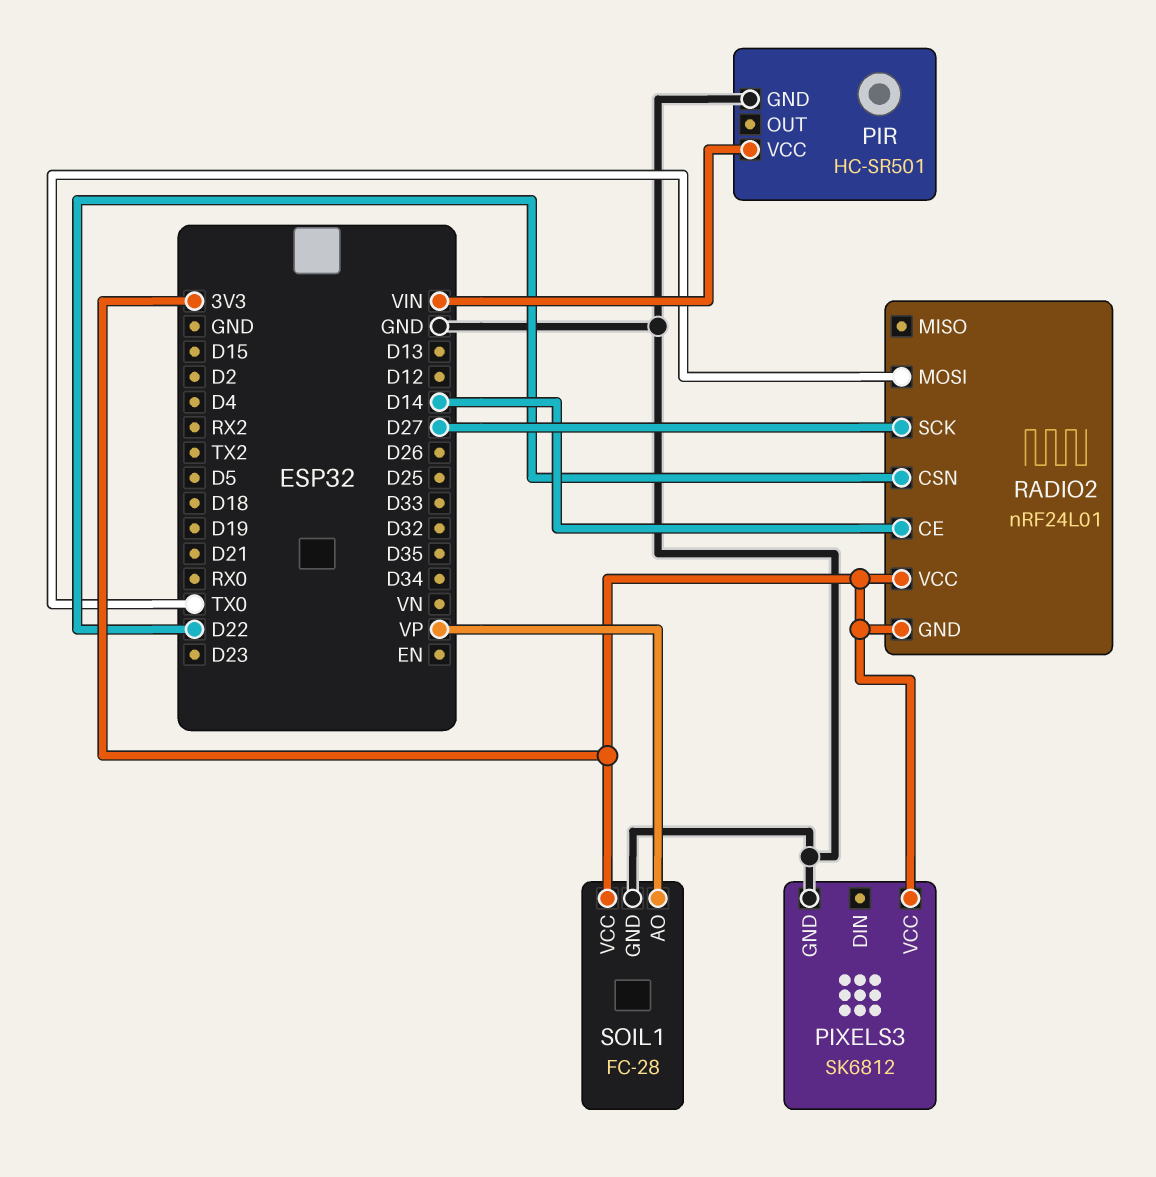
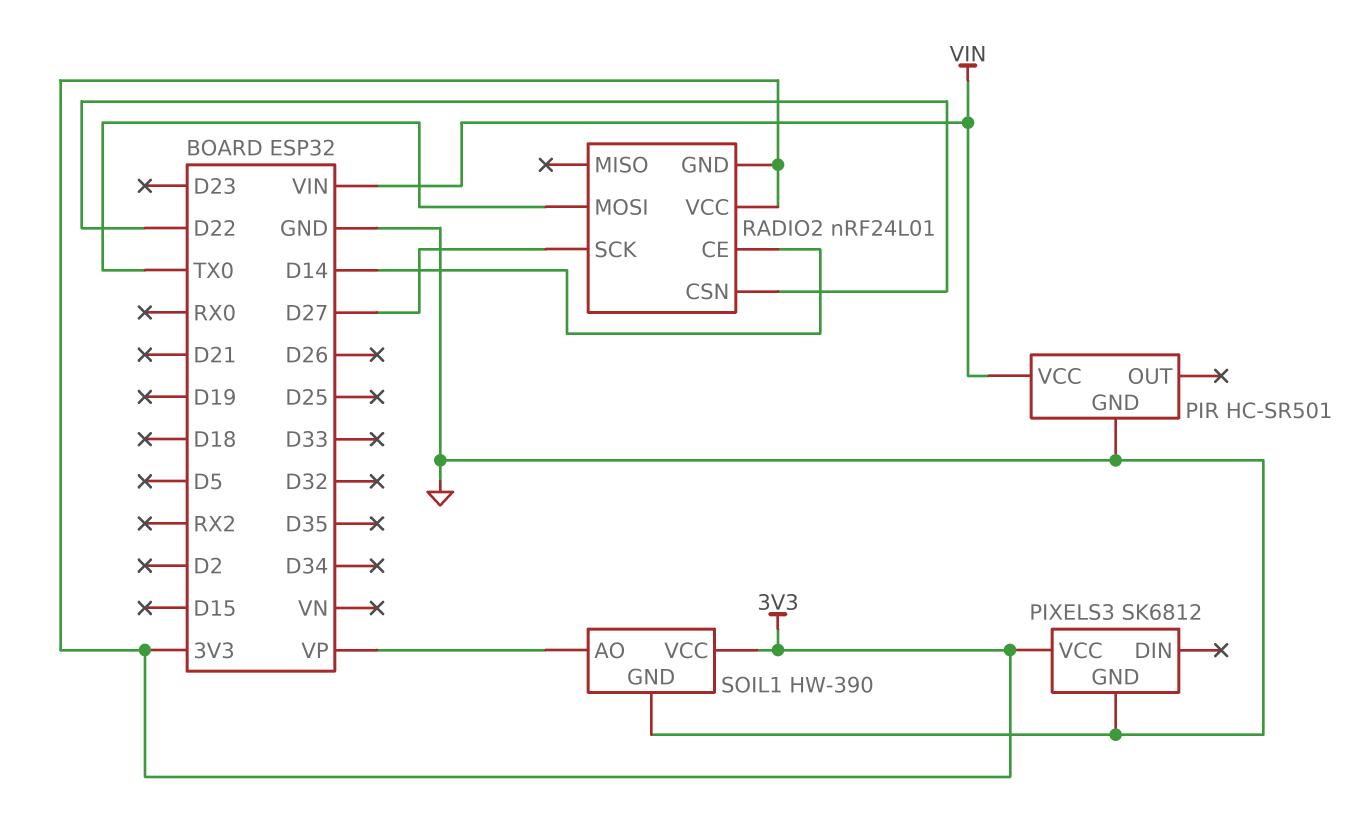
SOIL1: FC-28 -> HW-390

